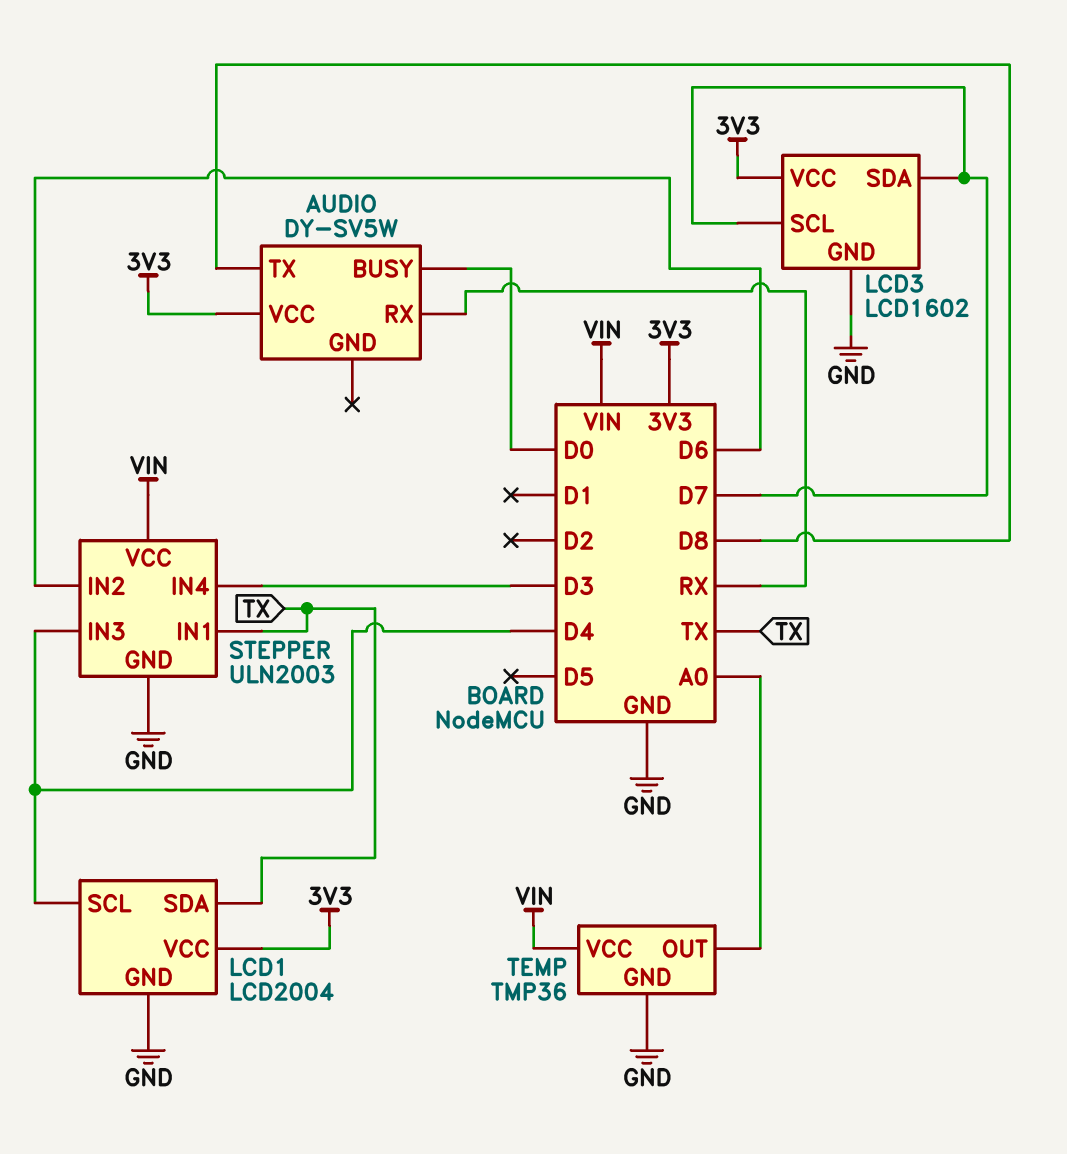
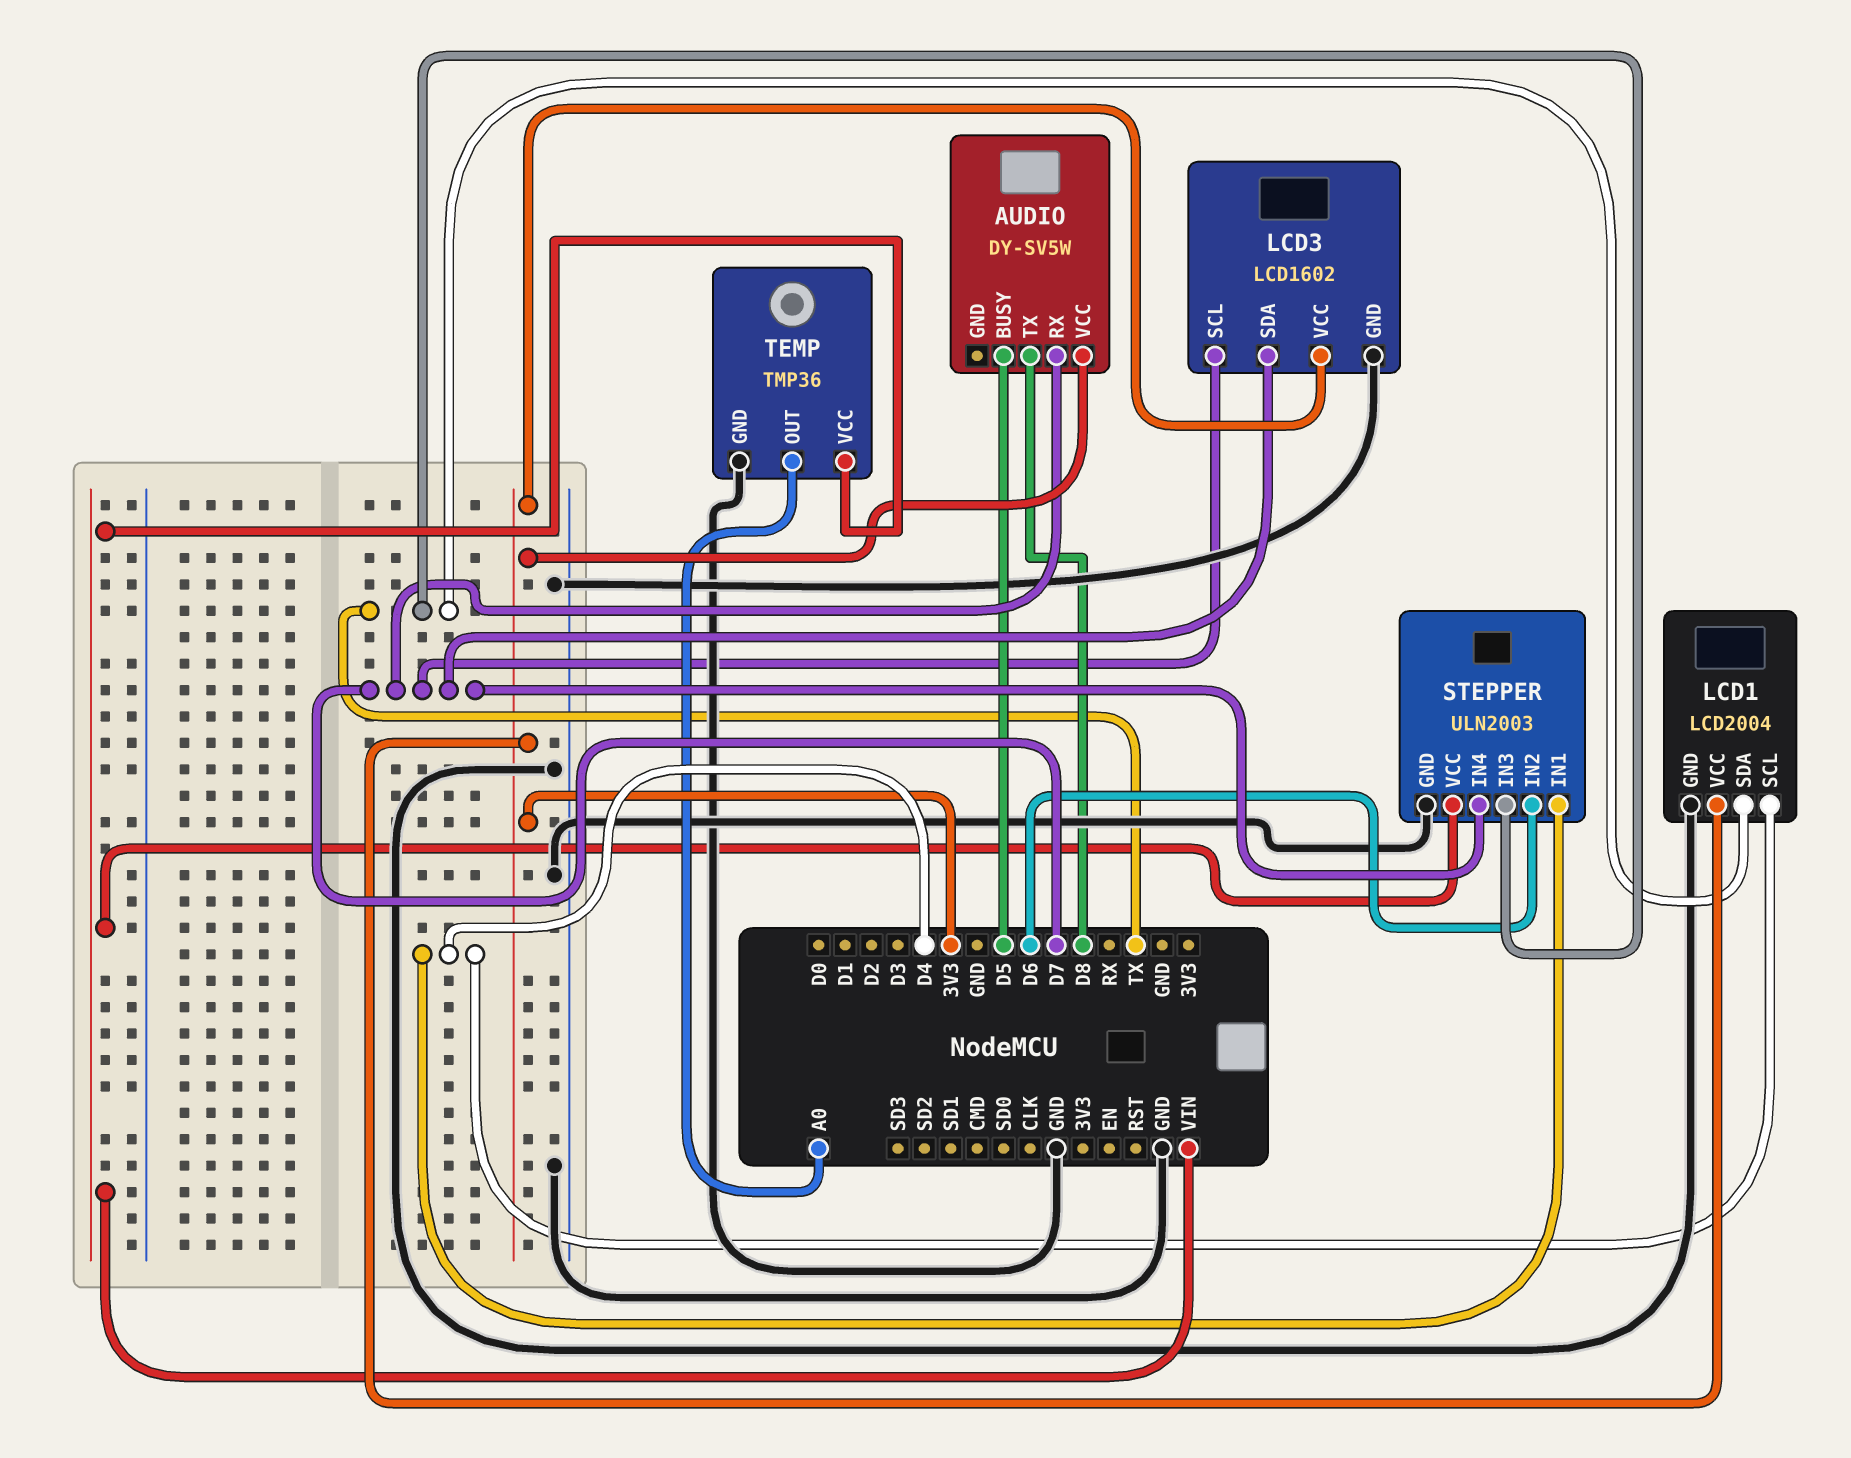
AUDIO pin BUSY: D0 -> D5
AUDIO pin RX: RX -> D7
STEPPER pin IN1: TX -> D4
STEPPER pin IN3: D4 -> TX
STEPPER pin IN4: D3 -> D7

